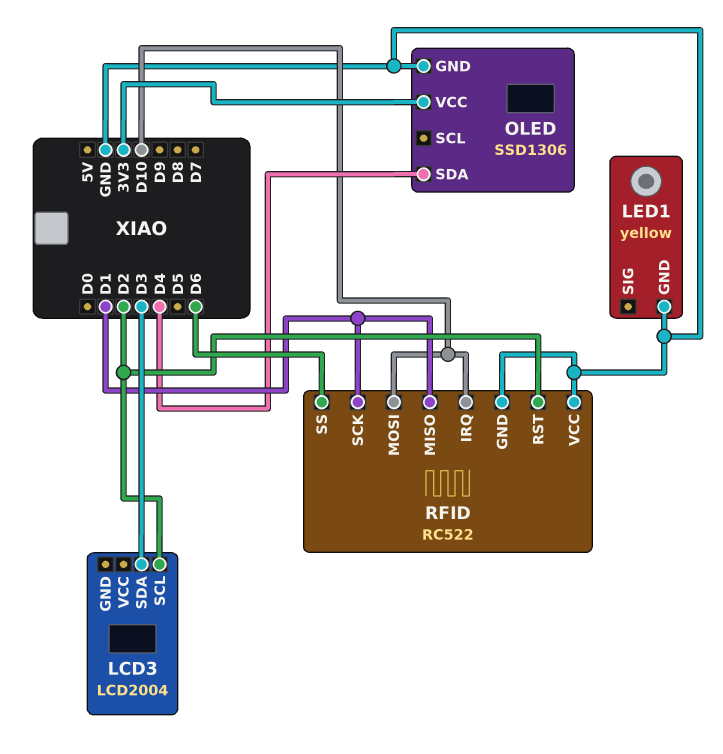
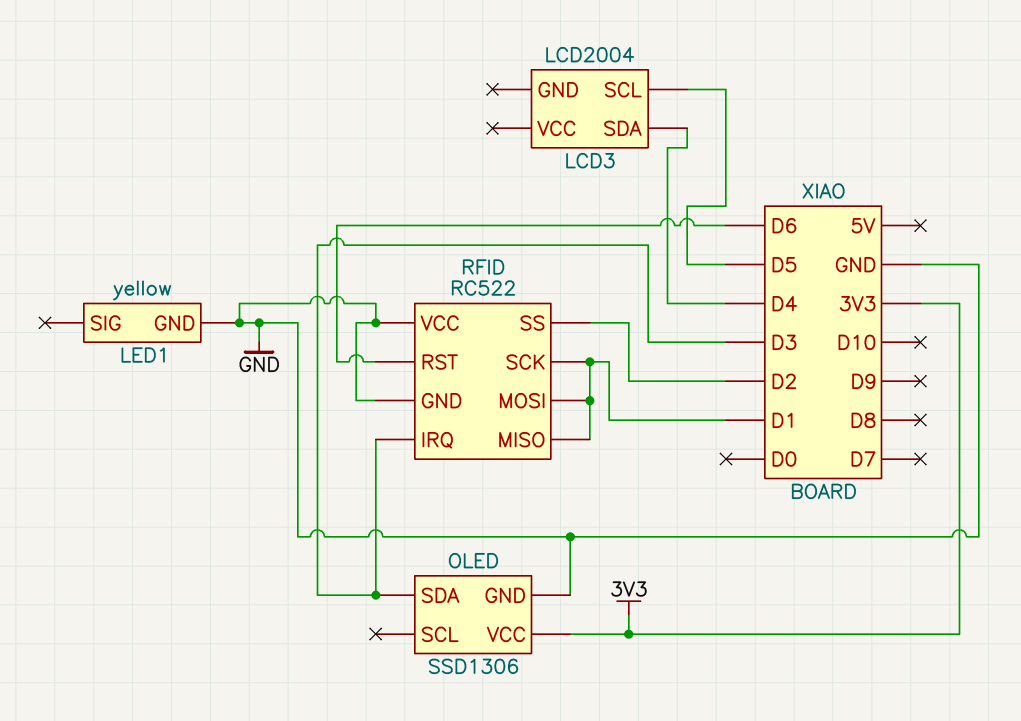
LCD3 pin SCL: D2 -> D5
LCD3 pin SDA: D3 -> D4
OLED pin SDA: D4 -> D3
RFID pin IRQ: D10 -> D3
RFID pin MOSI: D10 -> D1
RFID pin RST: D2 -> D6
RFID pin SS: D6 -> D2

